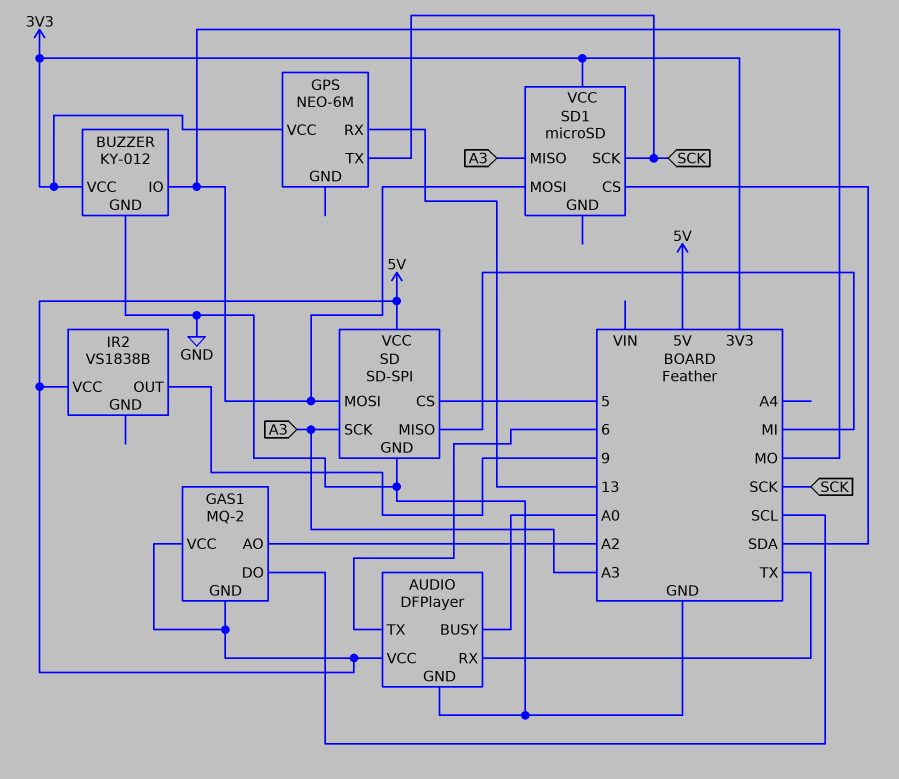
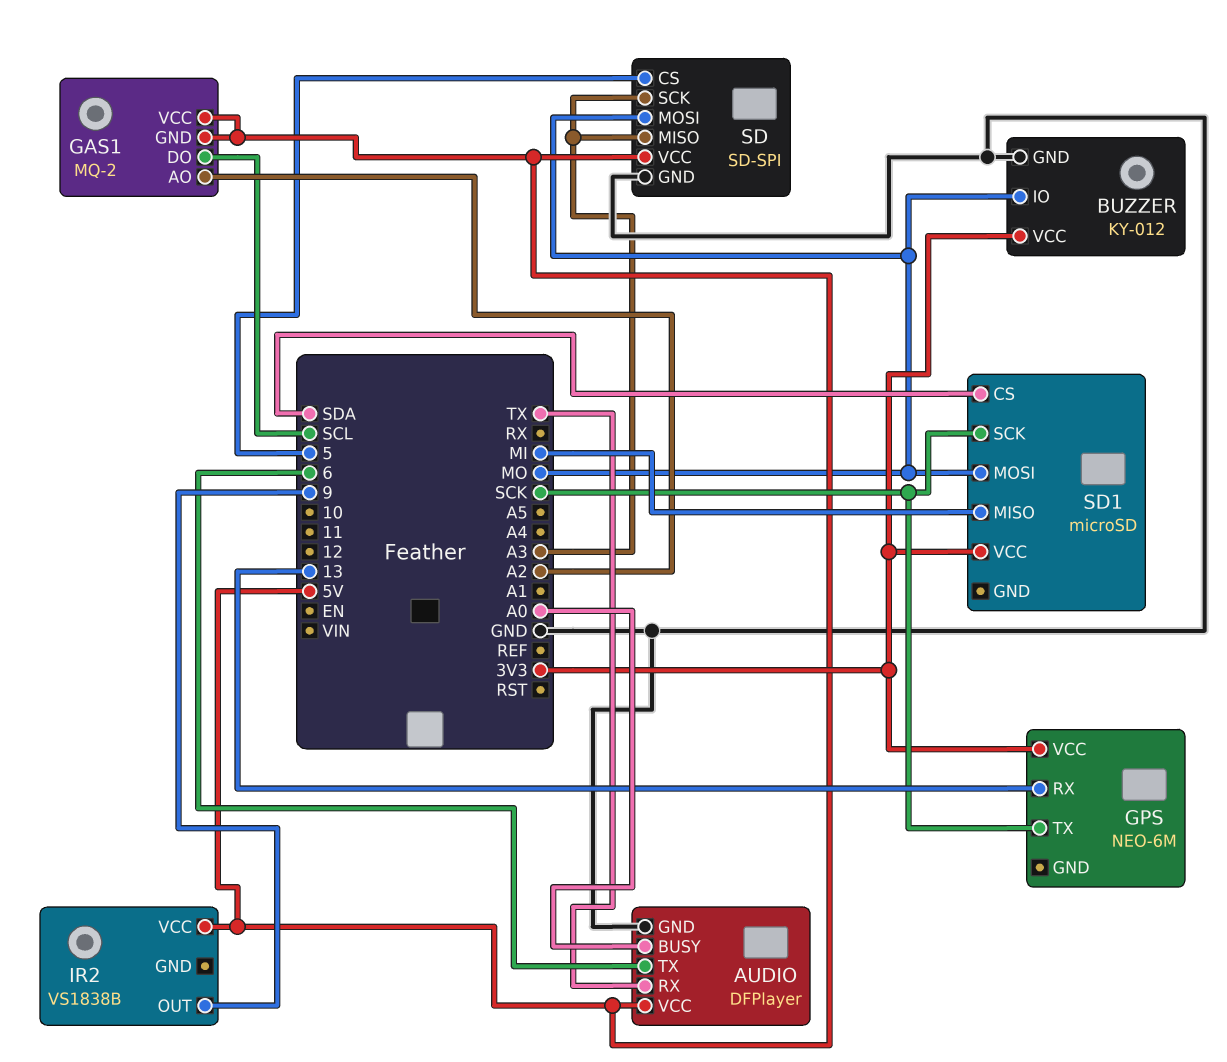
SD pin MISO: MI -> A3
SD1 pin MISO: A3 -> MI

